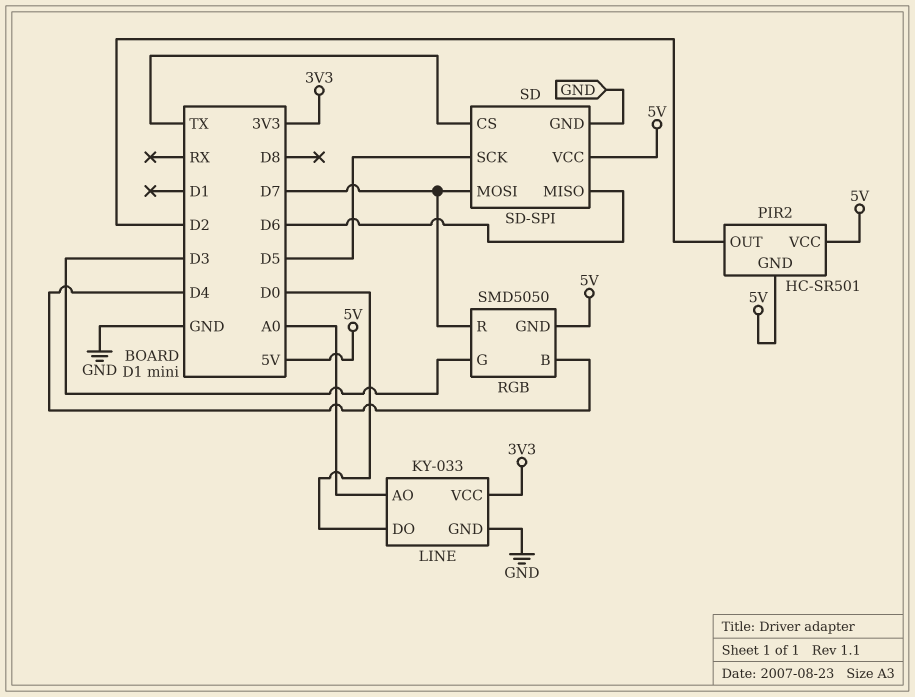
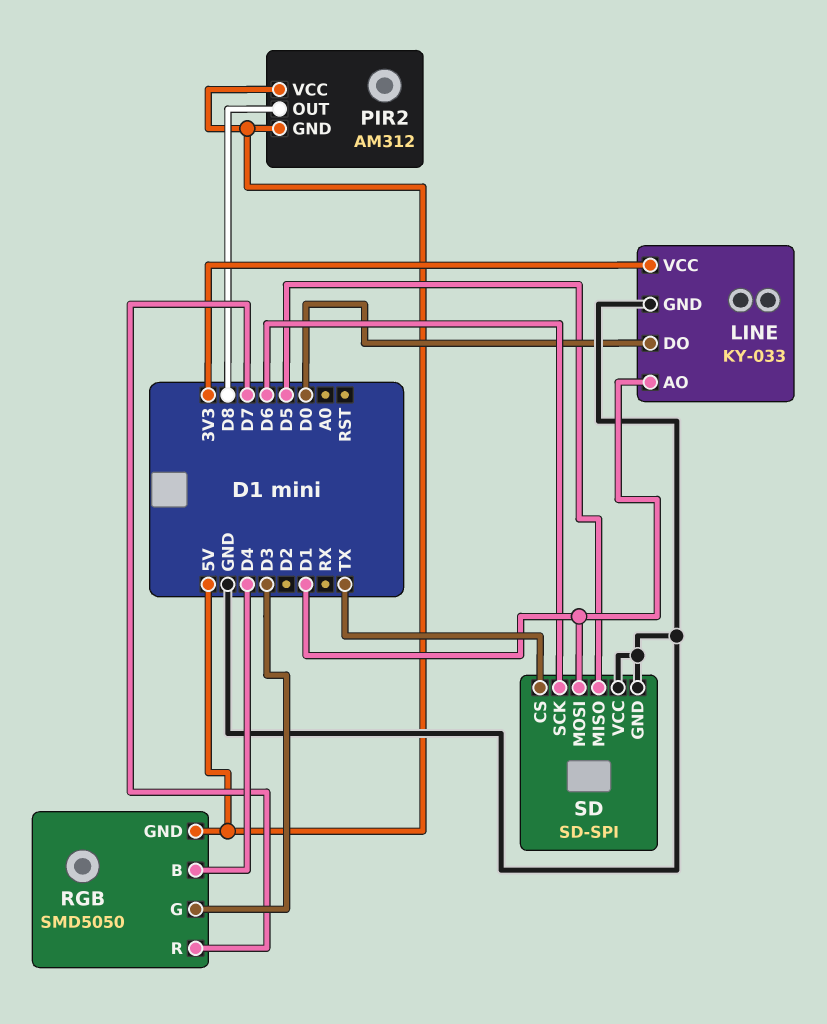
LINE pin AO: A0 -> D1
PIR2: HC-SR501 -> AM312
PIR2 pin OUT: D2 -> D8
SD pin MISO: D6 -> D5
SD pin MOSI: D7 -> D1
SD pin SCK: D5 -> D6
SD pin VCC: 5V -> GND

